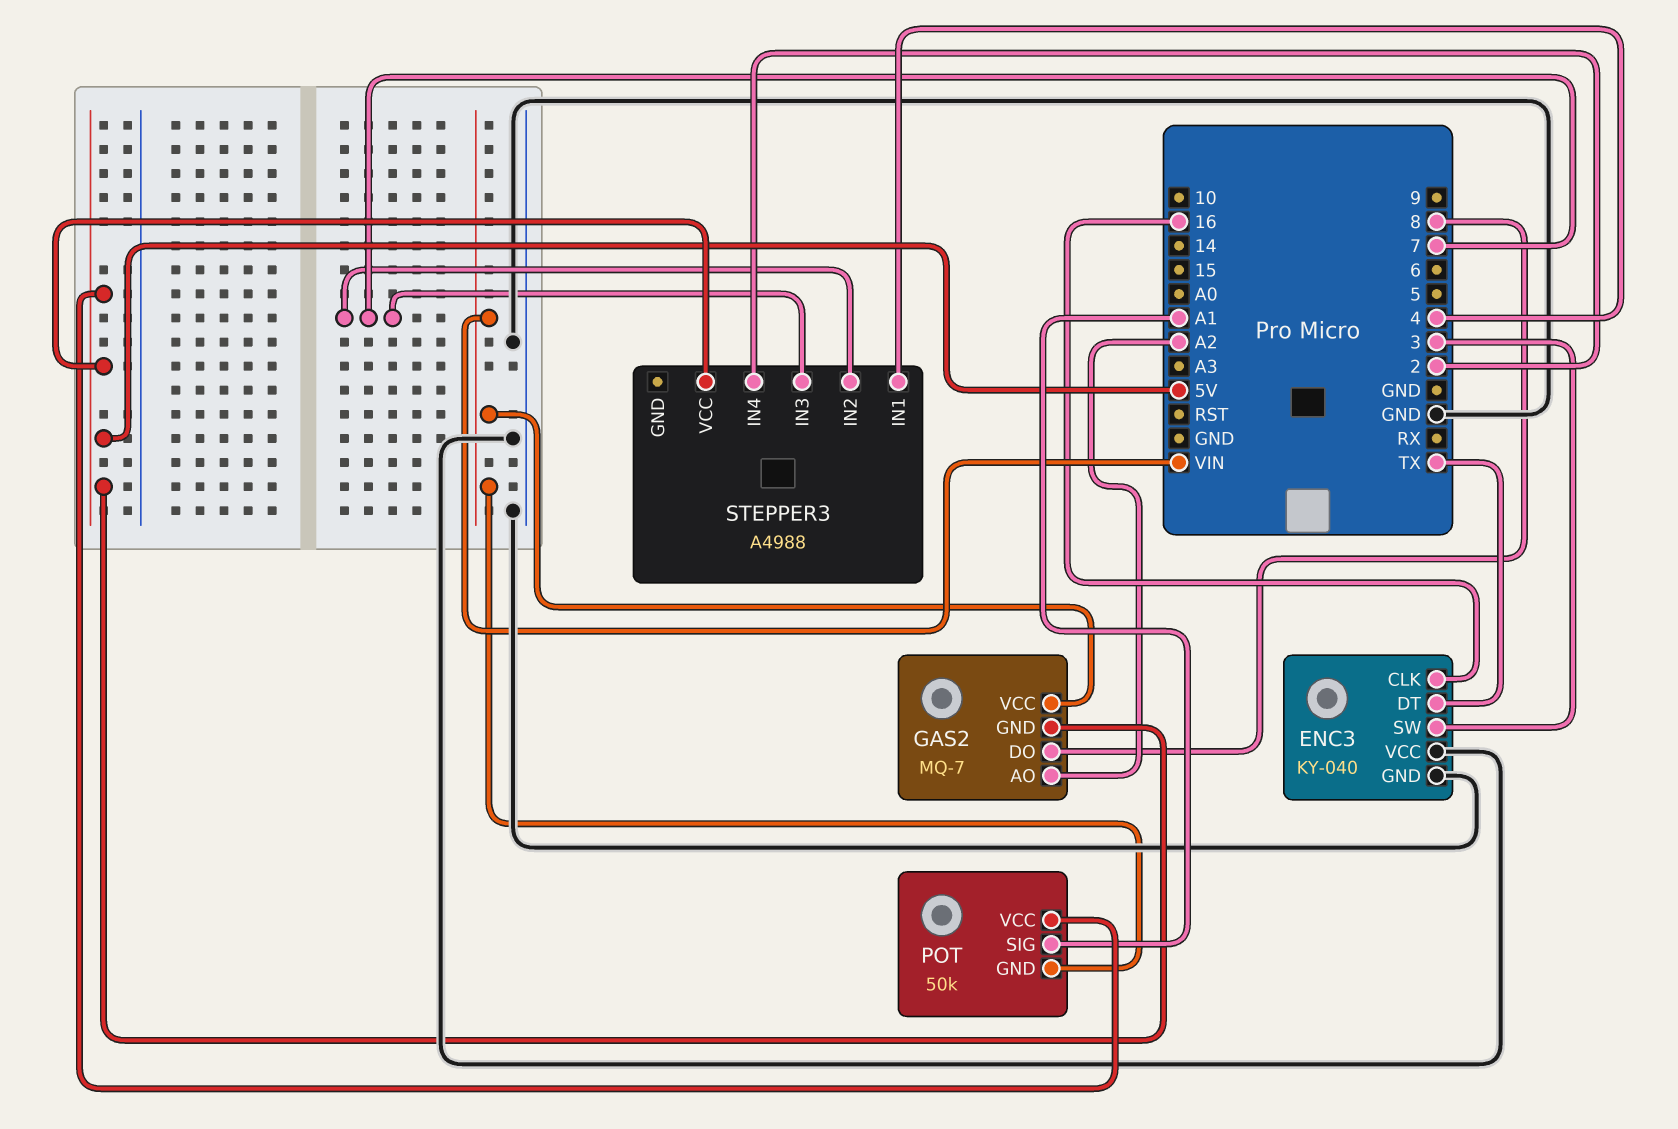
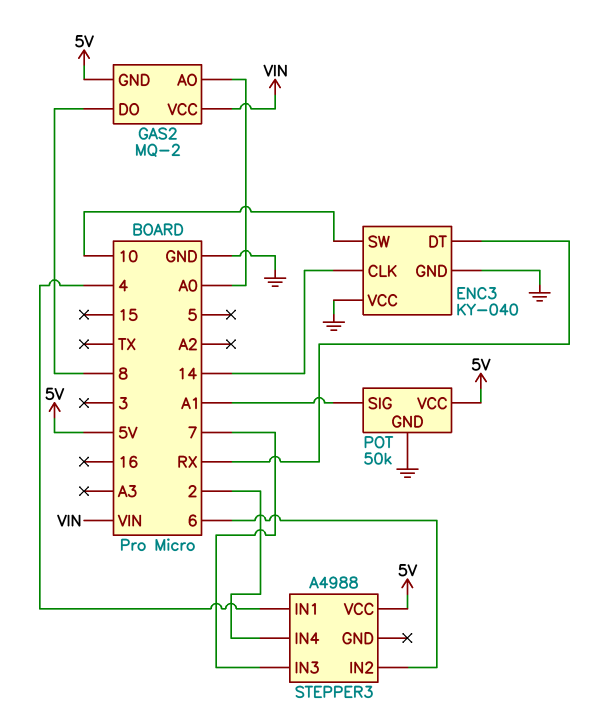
ENC3 pin CLK: 16 -> 14
ENC3 pin DT: TX -> RX
ENC3 pin SW: 3 -> 10
GAS2: MQ-7 -> MQ-2
GAS2 pin AO: A2 -> A0
POT pin GND: VIN -> GND
STEPPER3 pin IN2: 7 -> 6

